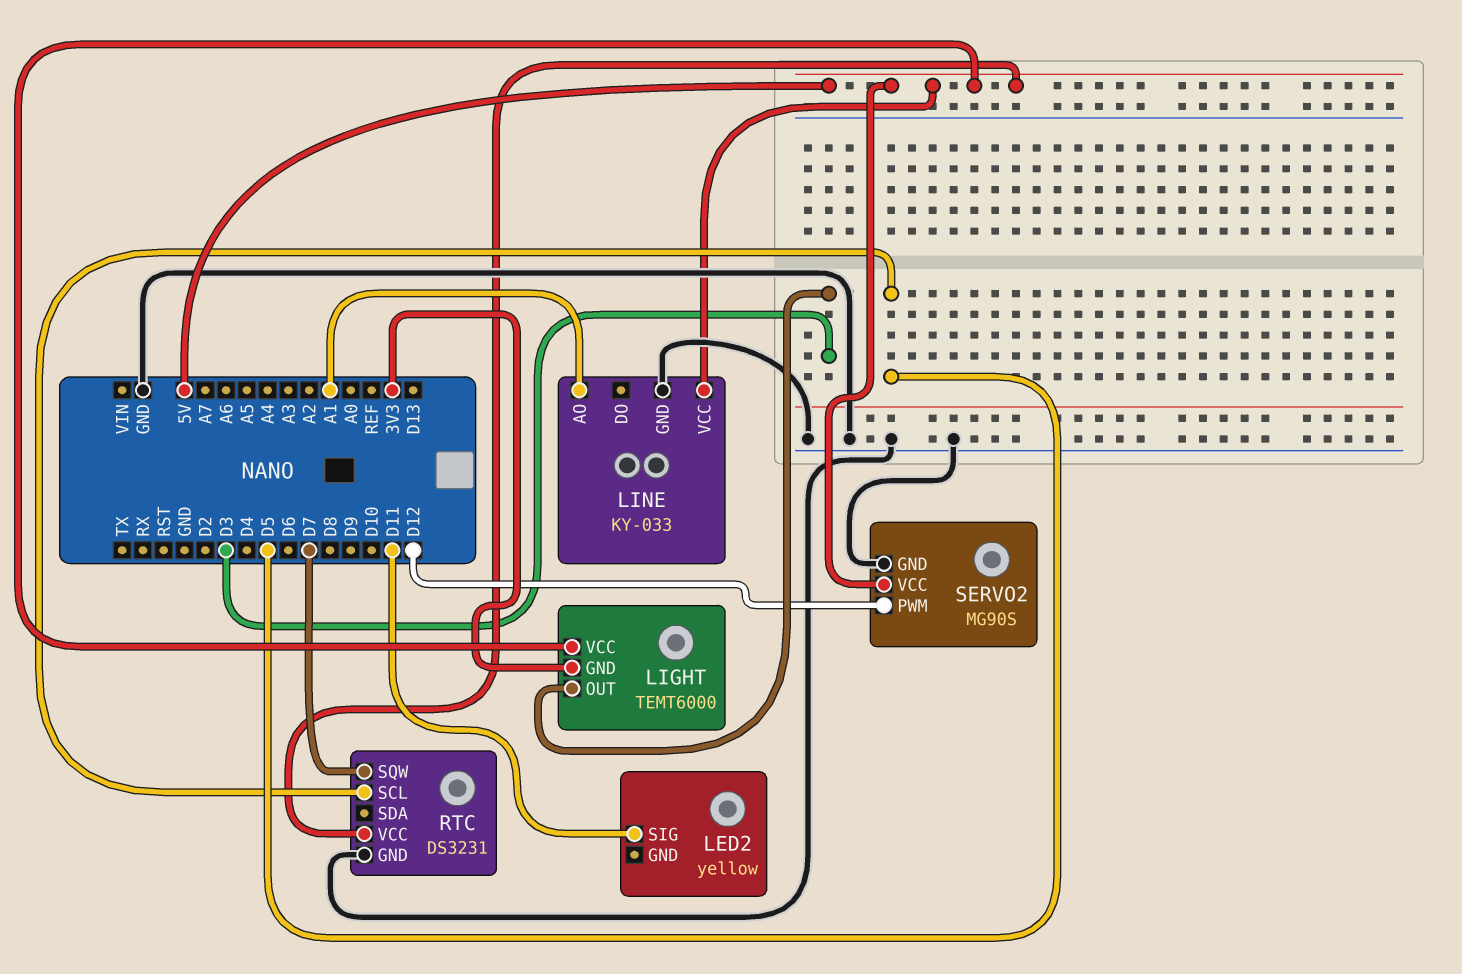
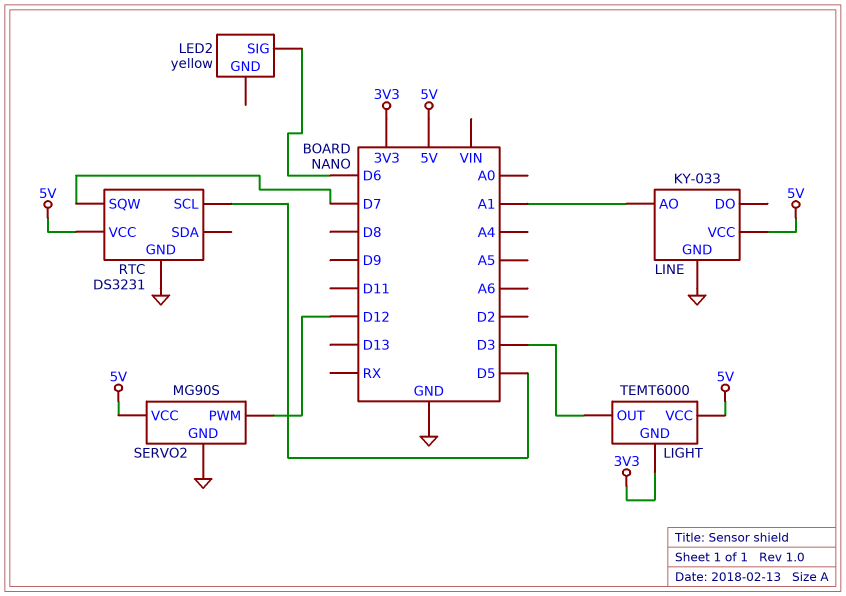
LED2 pin SIG: D11 -> D6

